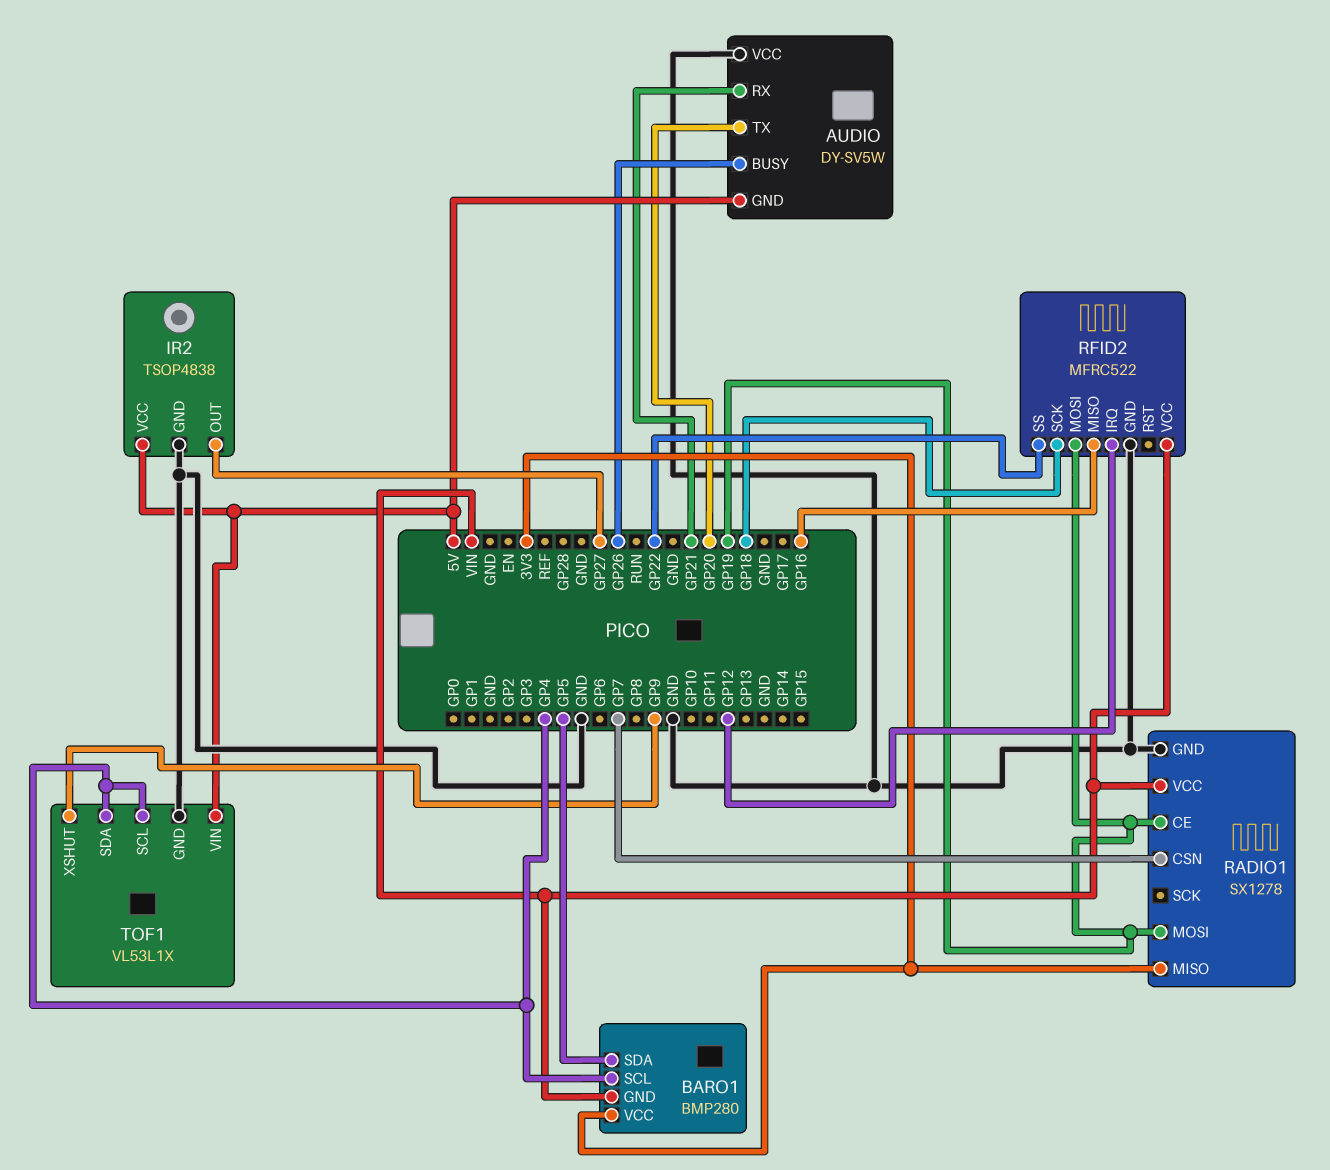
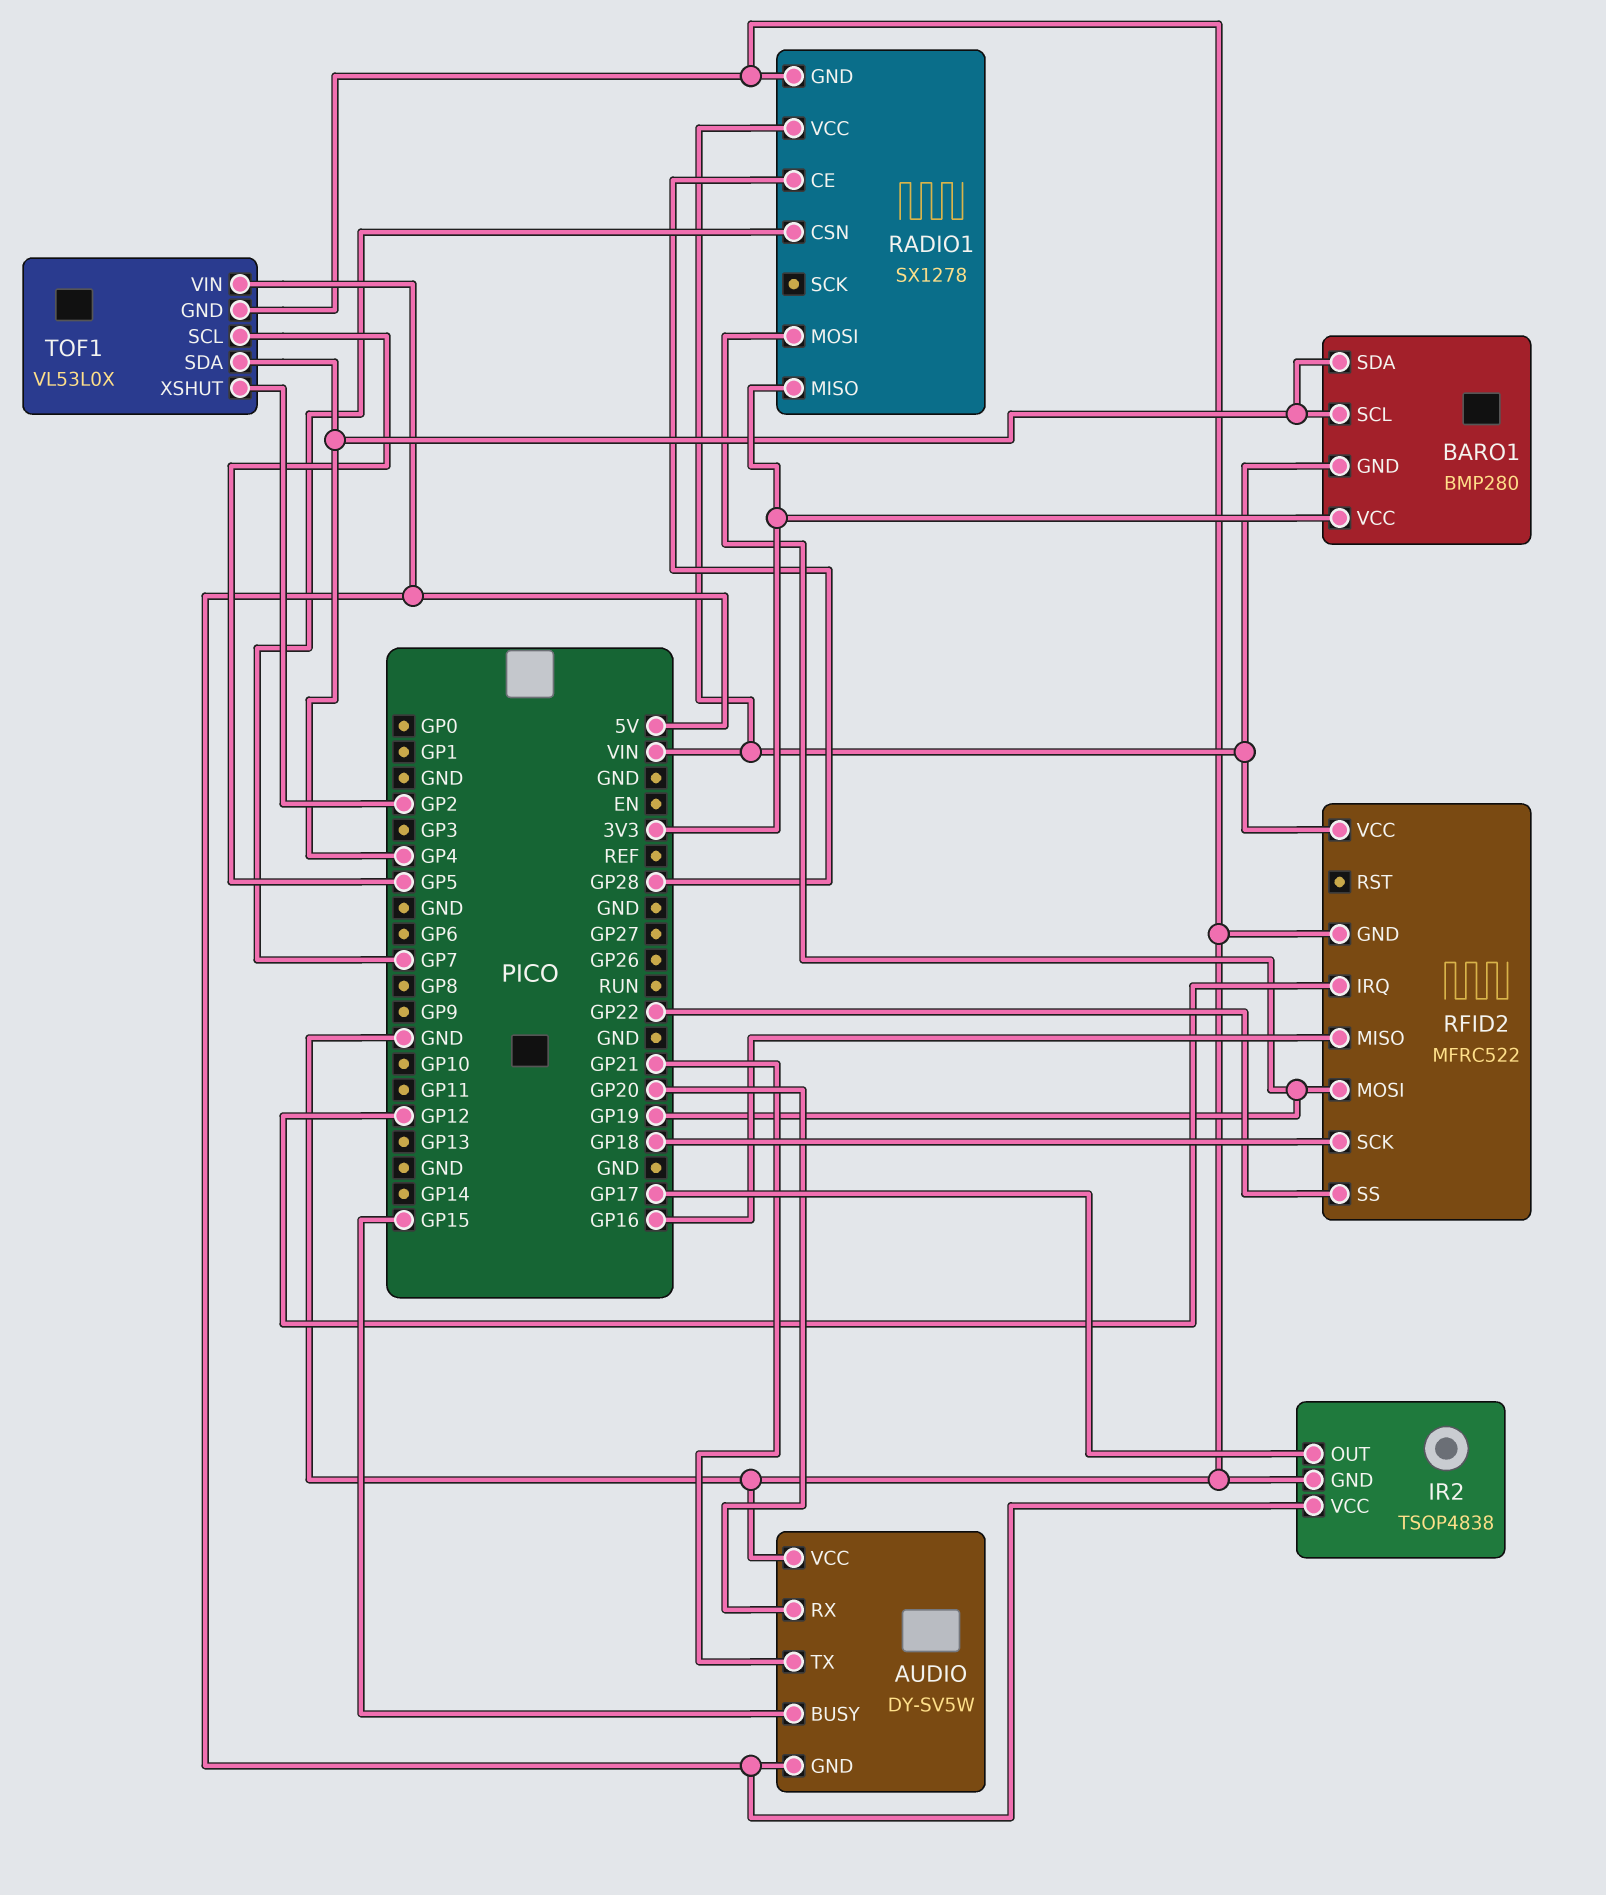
AUDIO pin BUSY: GP26 -> GP15
AUDIO pin RX: GP21 -> GP20
AUDIO pin TX: GP20 -> GP21
BARO1 pin SDA: GP5 -> GP4
IR2 pin OUT: GP27 -> GP17
RADIO1 pin CE: GP19 -> GP28
TOF1: VL53L1X -> VL53L0X
TOF1 pin SCL: GP4 -> GP5
TOF1 pin XSHUT: GP9 -> GP2

